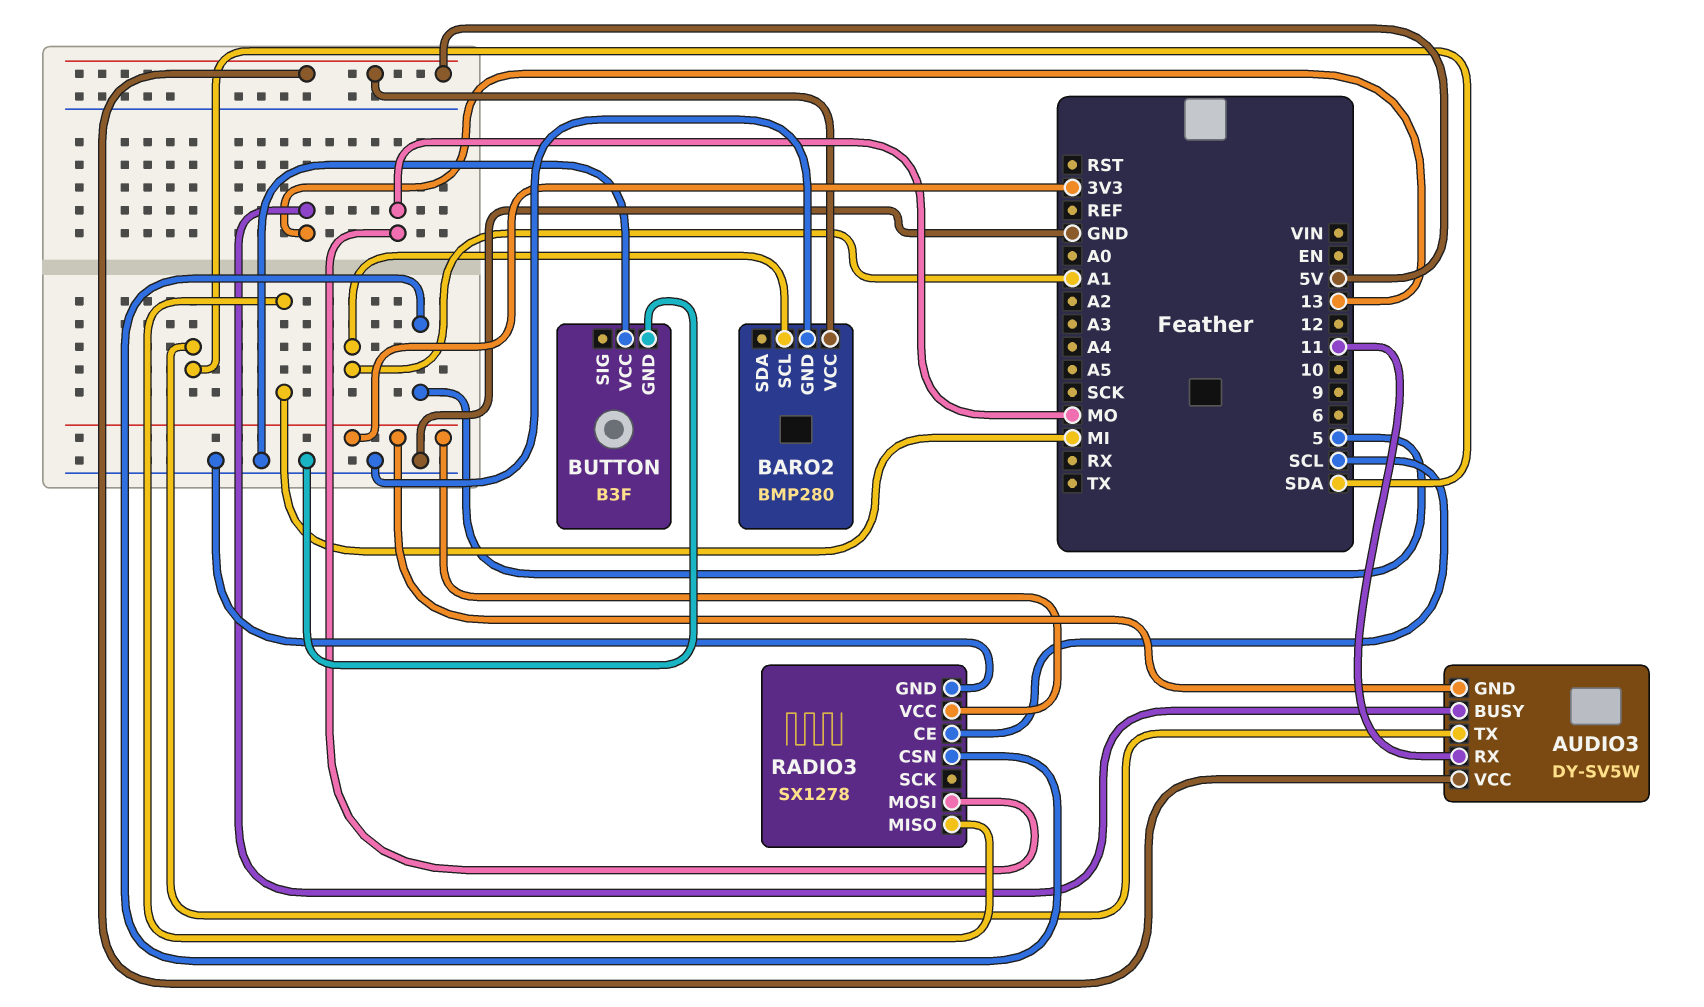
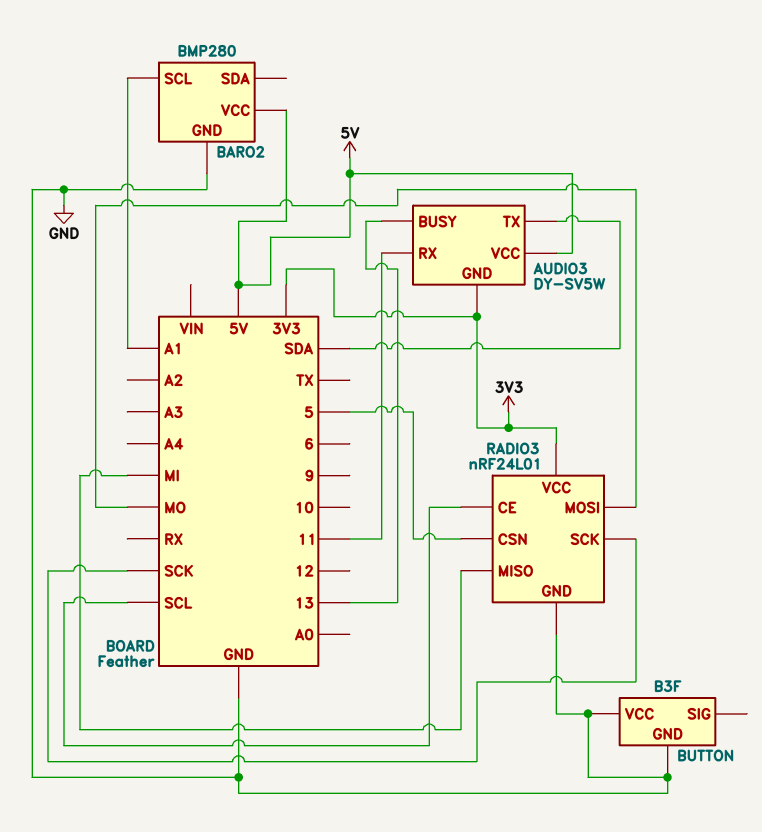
RADIO3: SX1278 -> nRF24L01
RADIO3 pin SCK: none -> SCK

